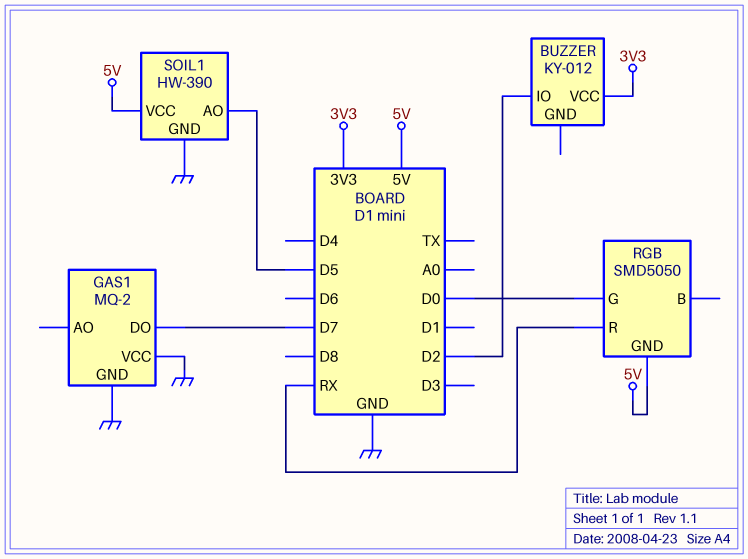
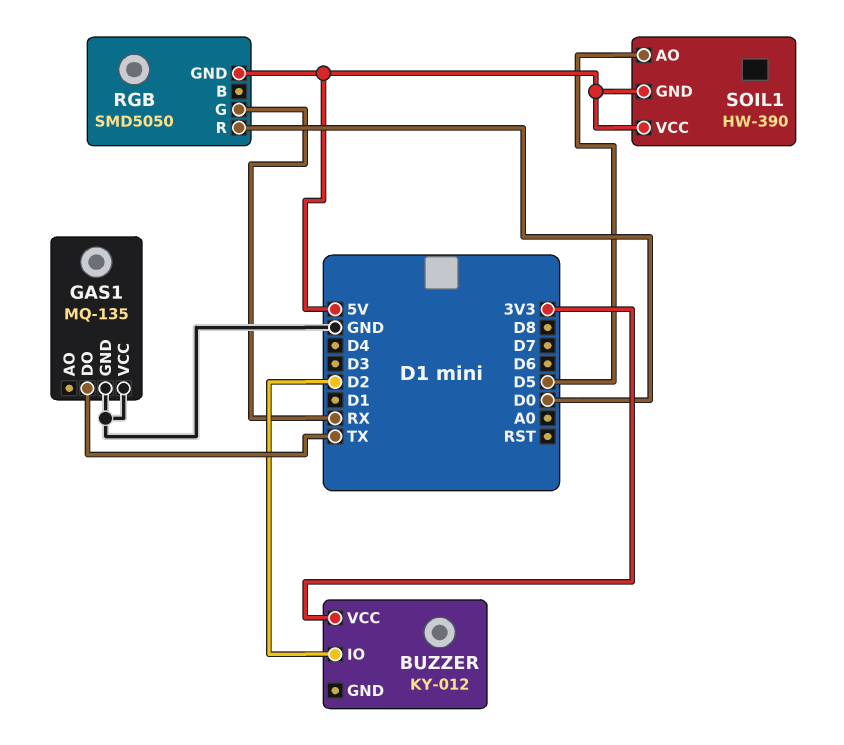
GAS1: MQ-2 -> MQ-135
GAS1 pin DO: D7 -> TX
RGB pin G: D0 -> RX
RGB pin R: RX -> D0
SOIL1 pin GND: GND -> 5V

